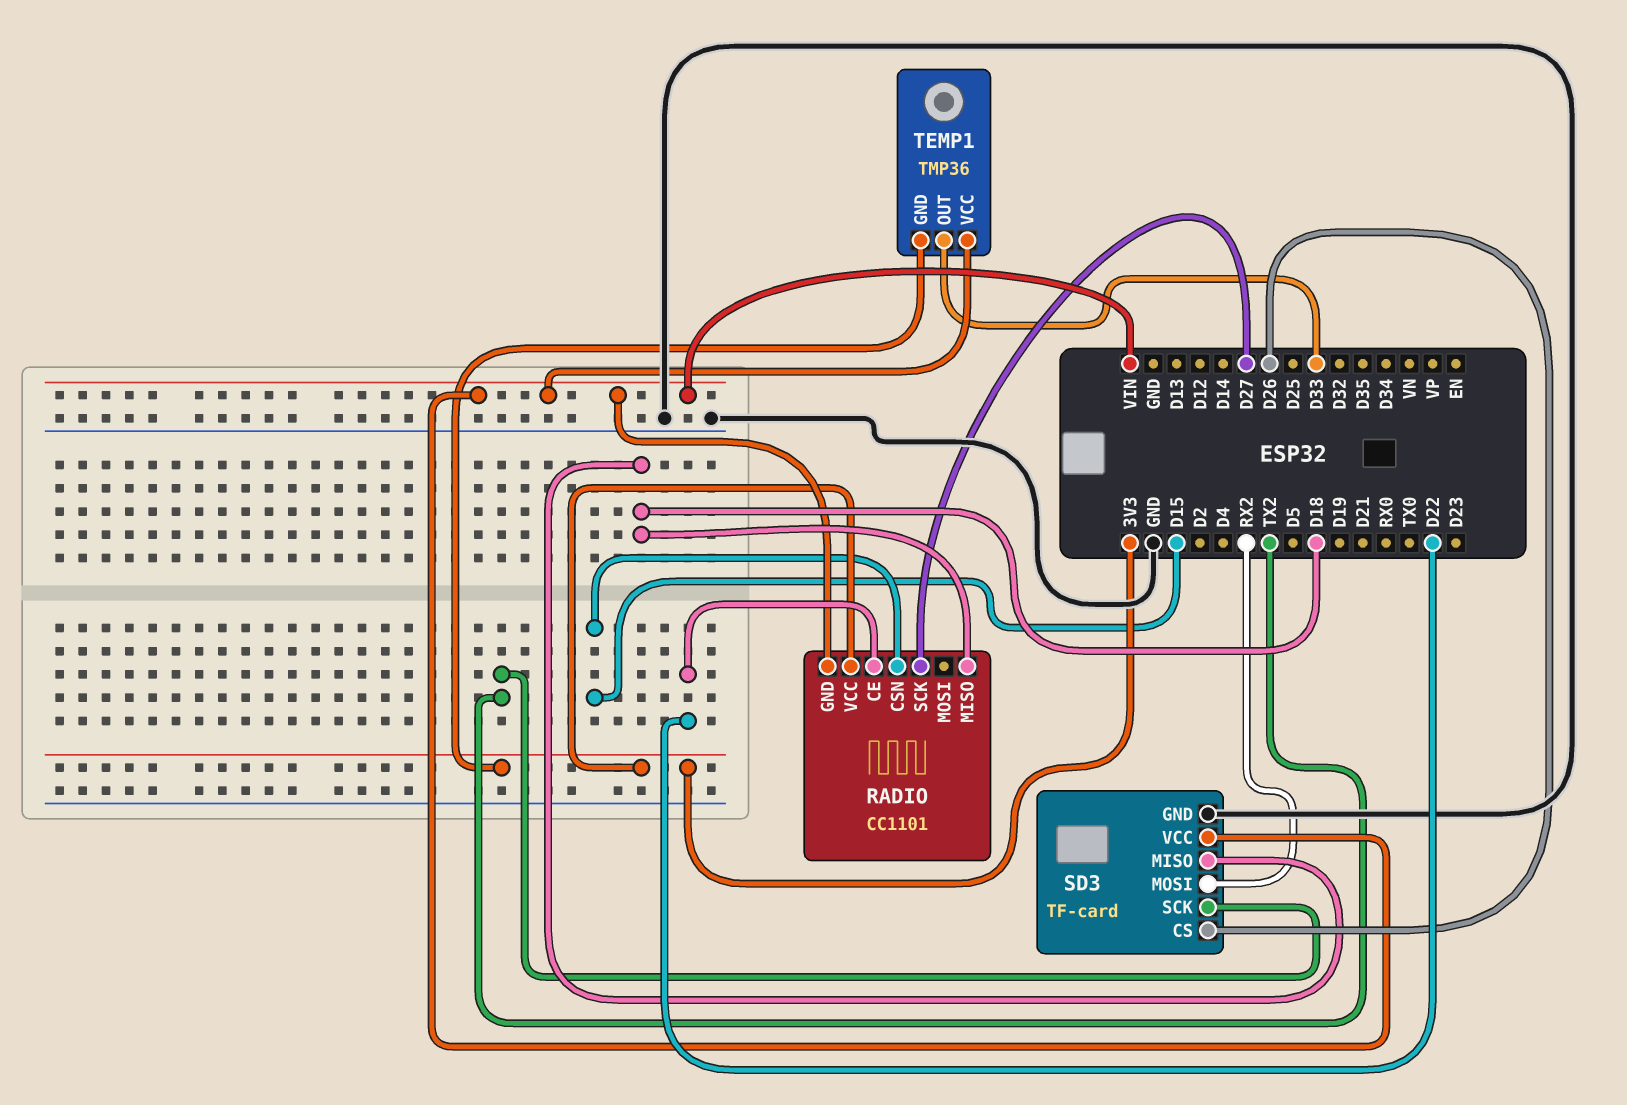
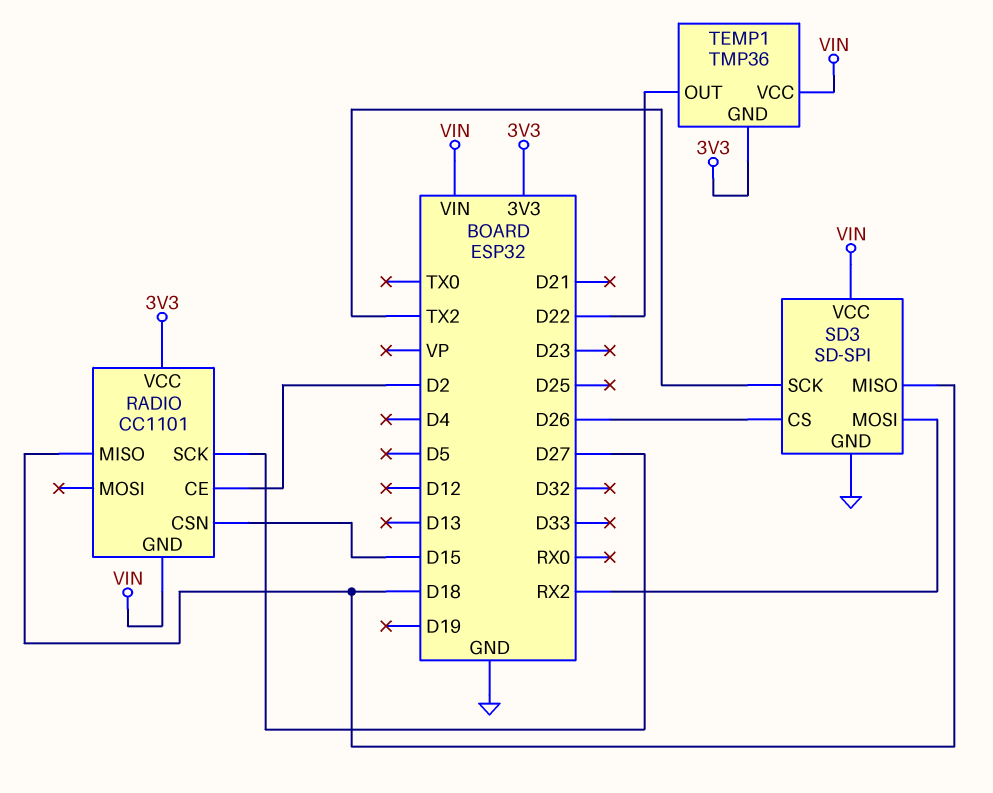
RADIO pin CE: D22 -> D2
SD3: TF-card -> SD-SPI
TEMP1 pin OUT: D33 -> D22

